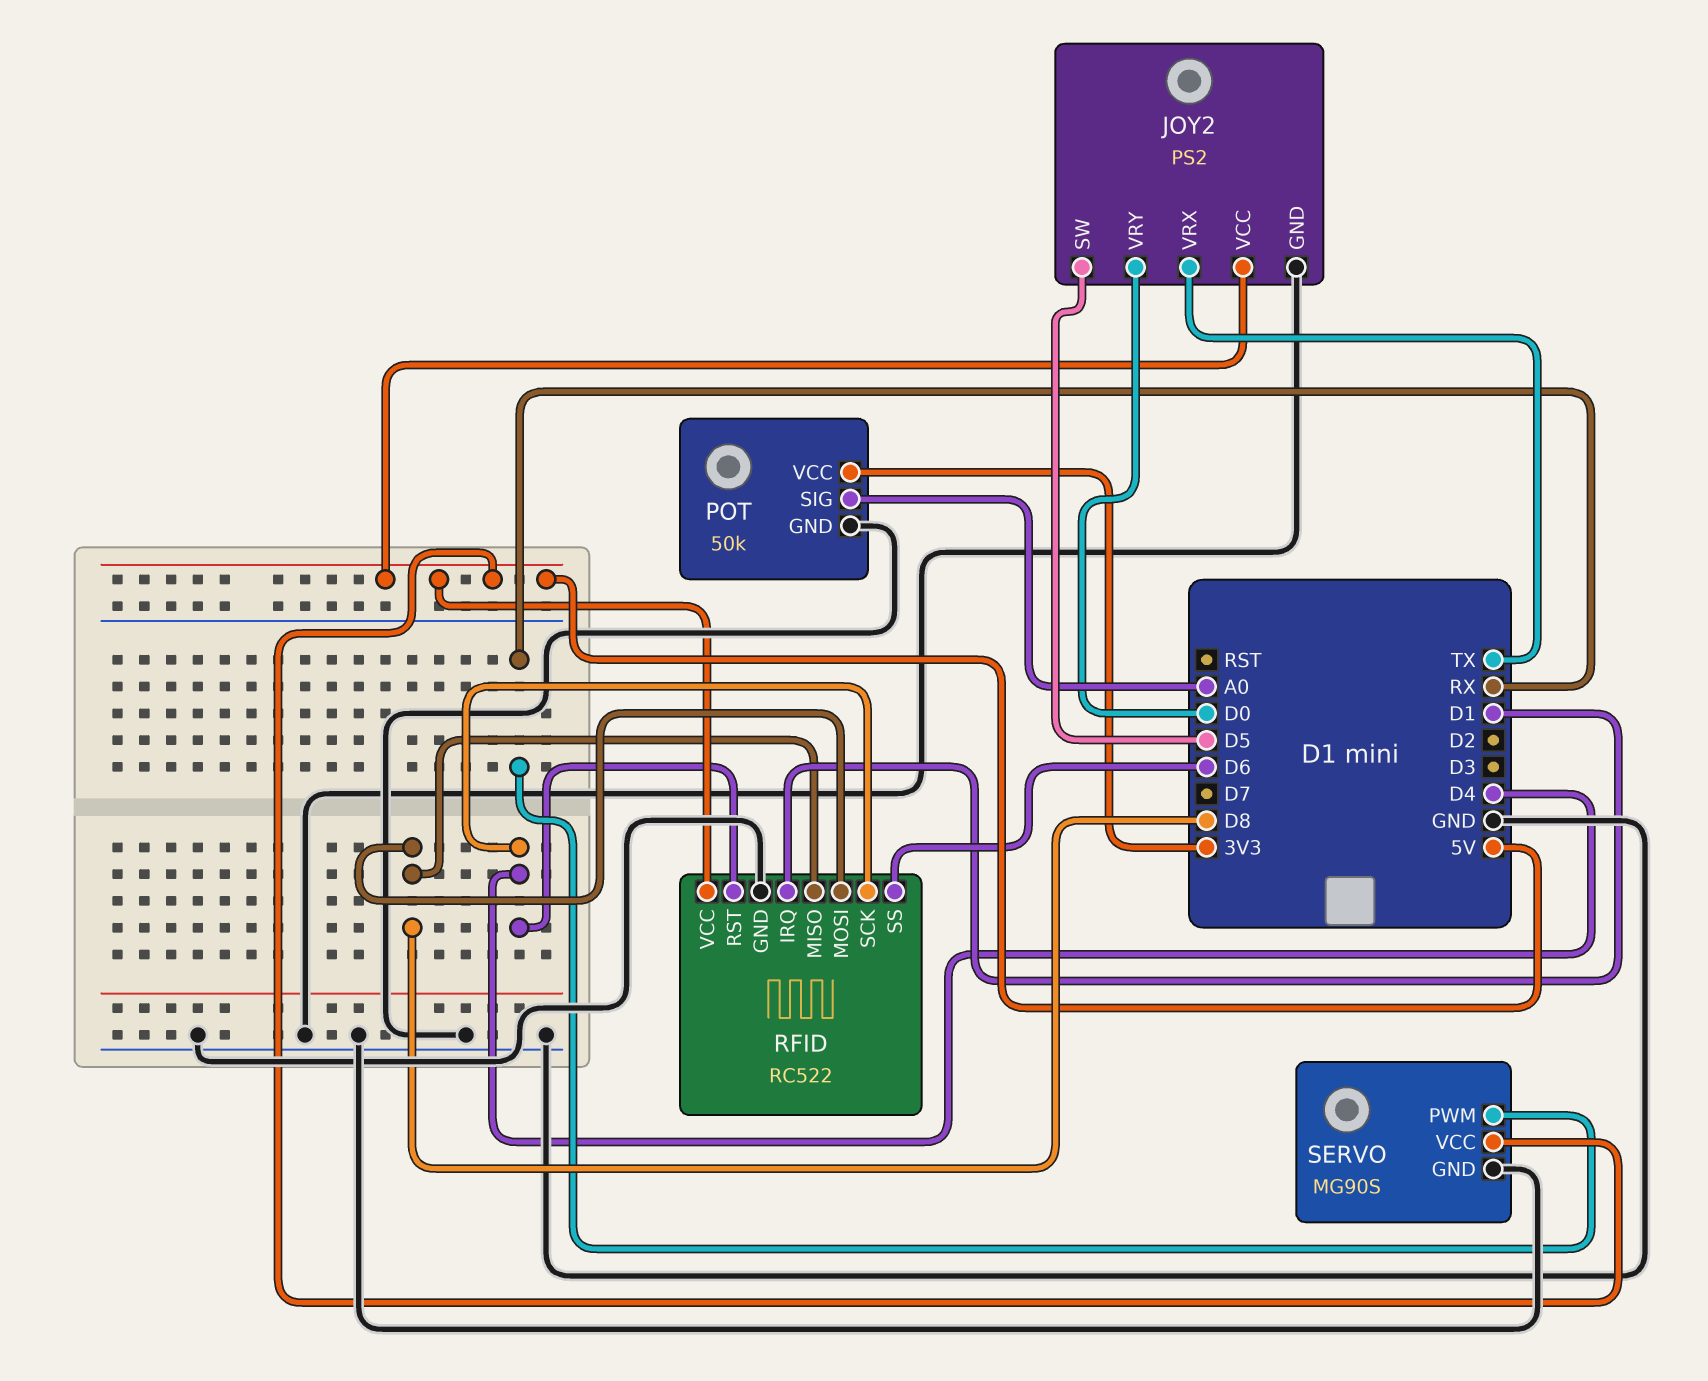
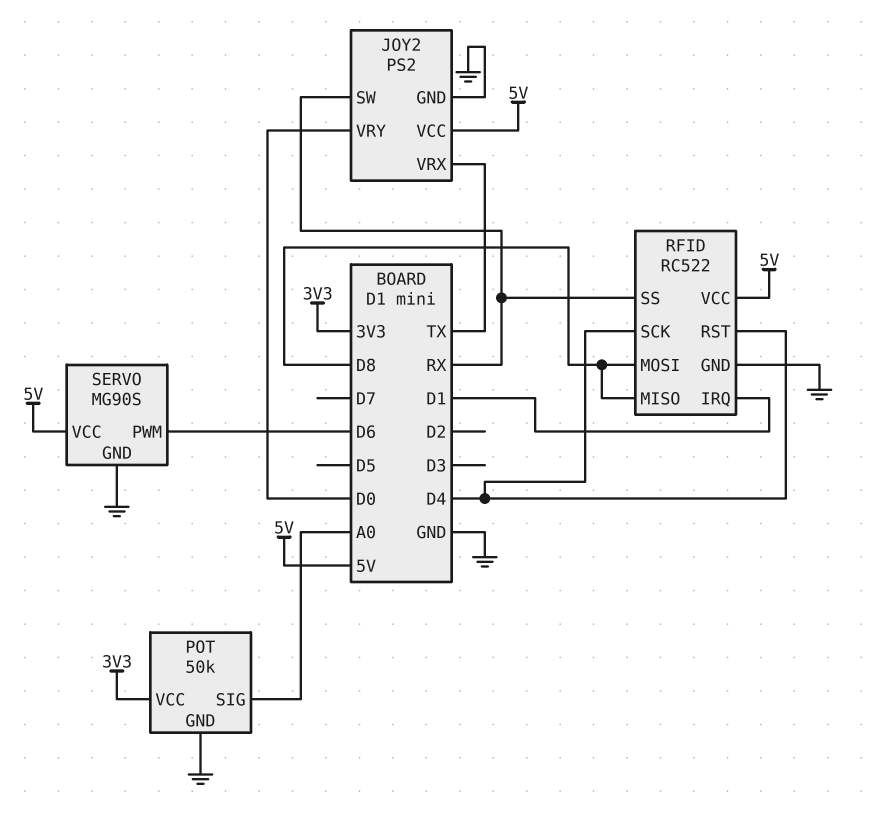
JOY2 pin SW: D5 -> RX
RFID pin SS: D6 -> RX
SERVO pin PWM: RX -> D6

